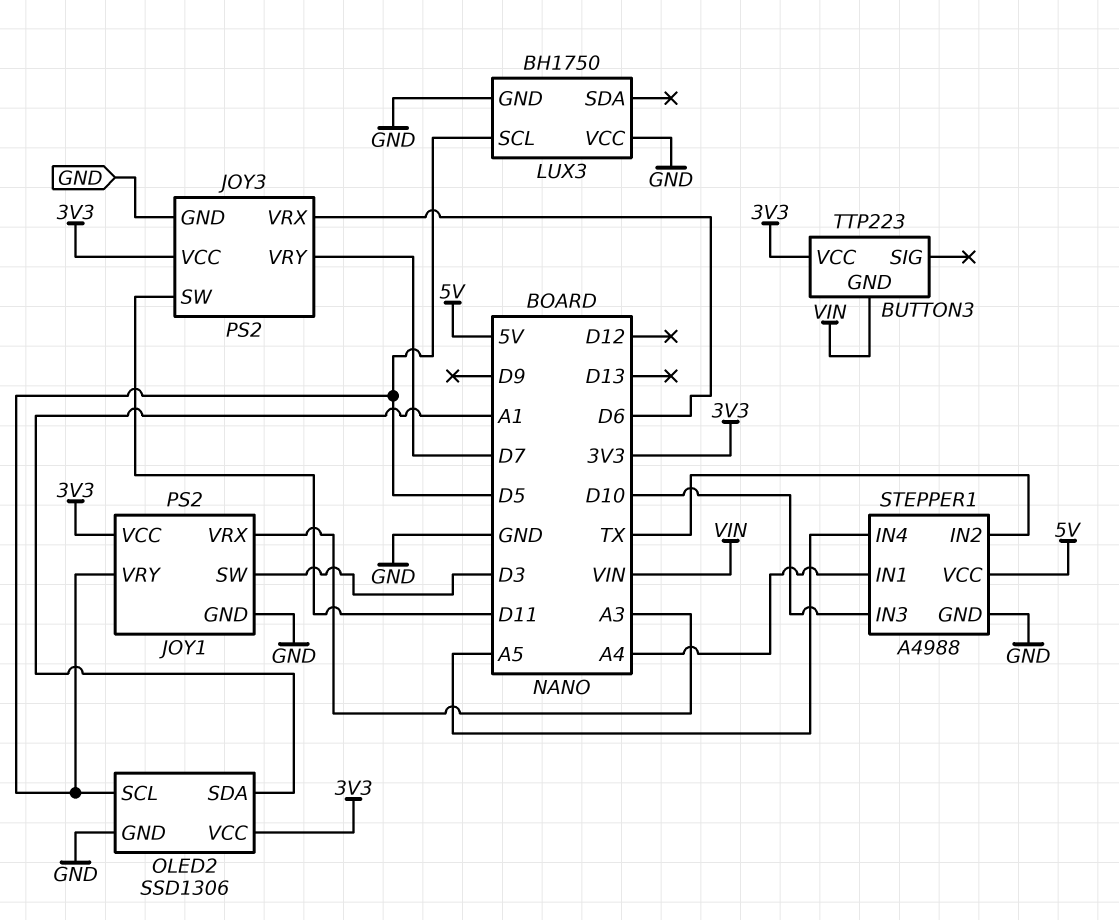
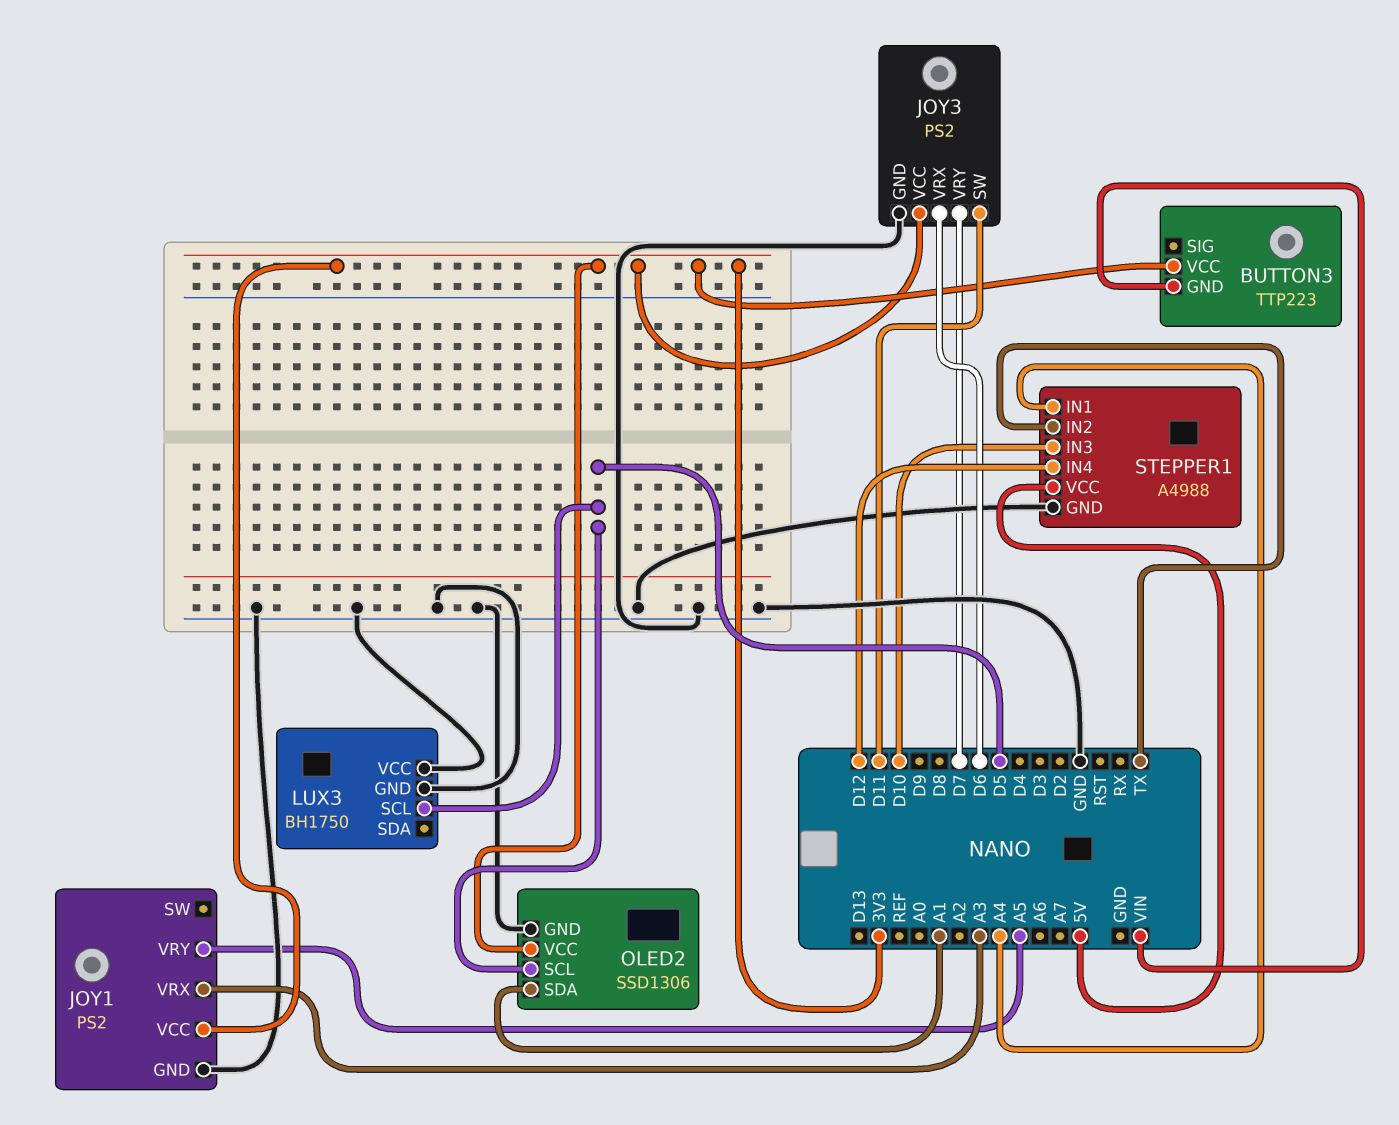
JOY1 pin SW: D3 -> none
JOY1 pin VRY: D5 -> A5
STEPPER1 pin IN4: A5 -> D12

